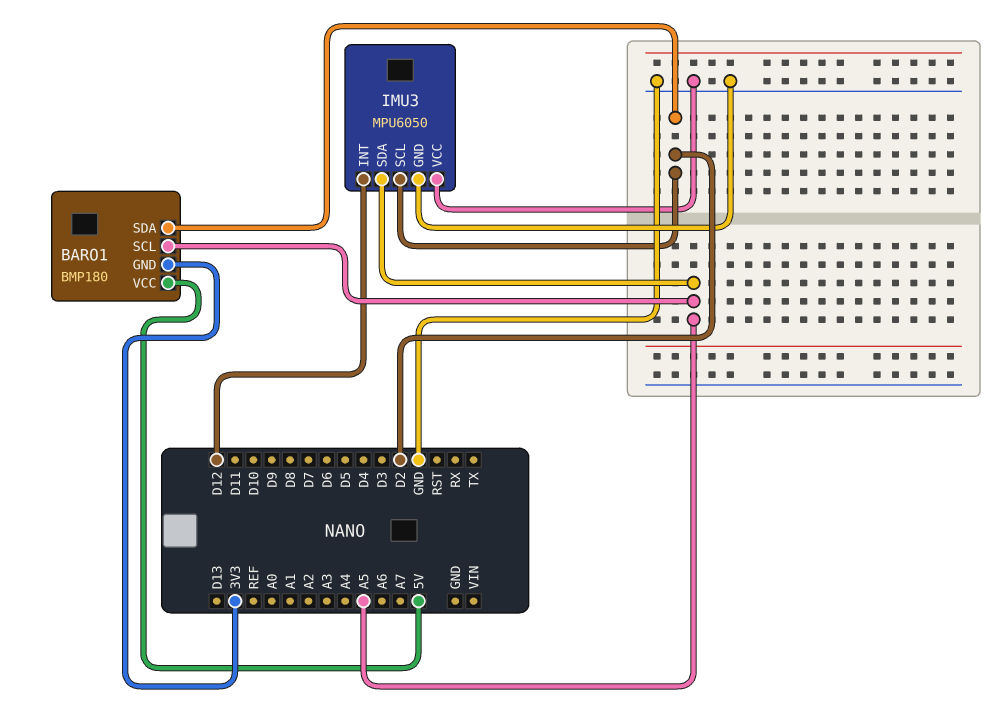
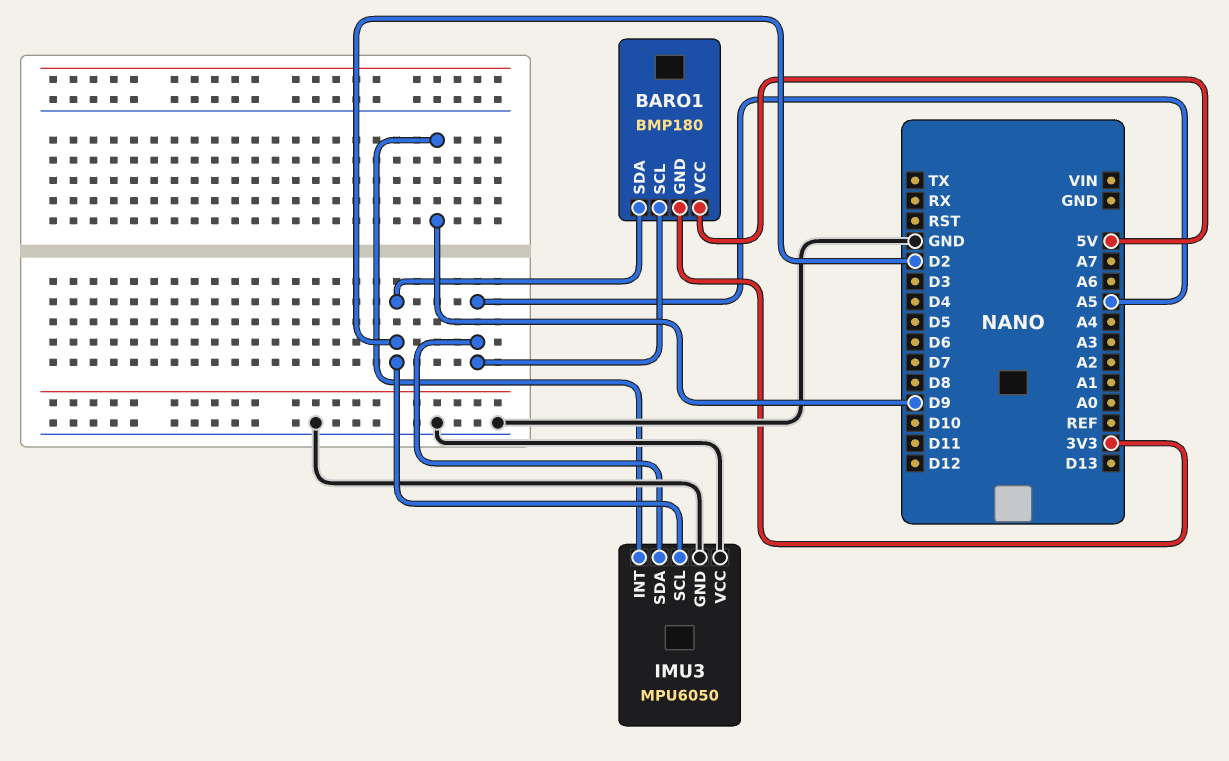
IMU3 pin INT: D12 -> D9

